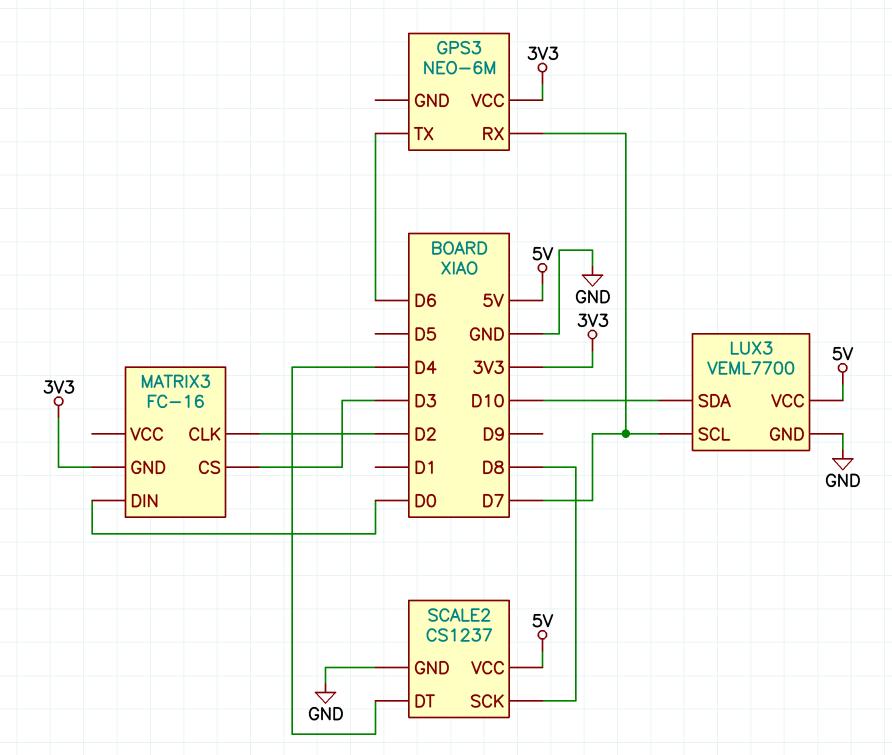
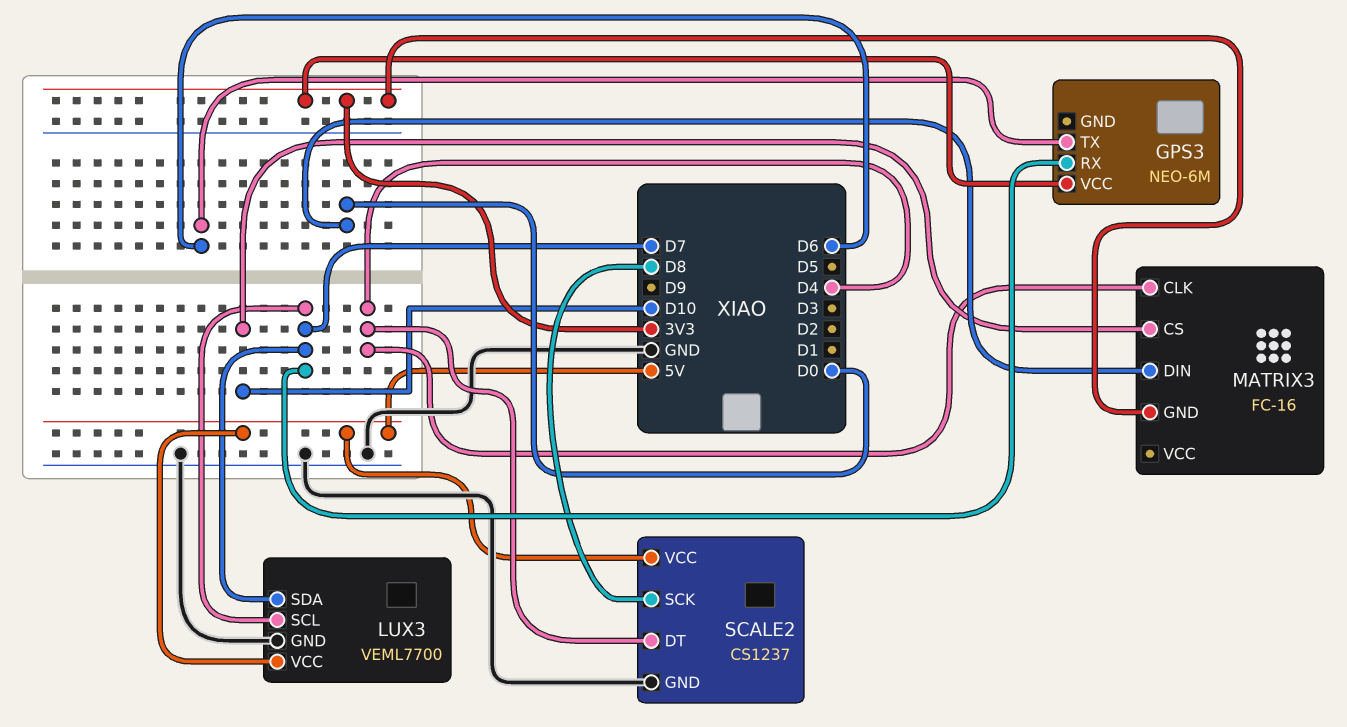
LUX3 pin SDA: D10 -> D7
MATRIX3 pin CLK: D2 -> D4
MATRIX3 pin CS: D3 -> D10

